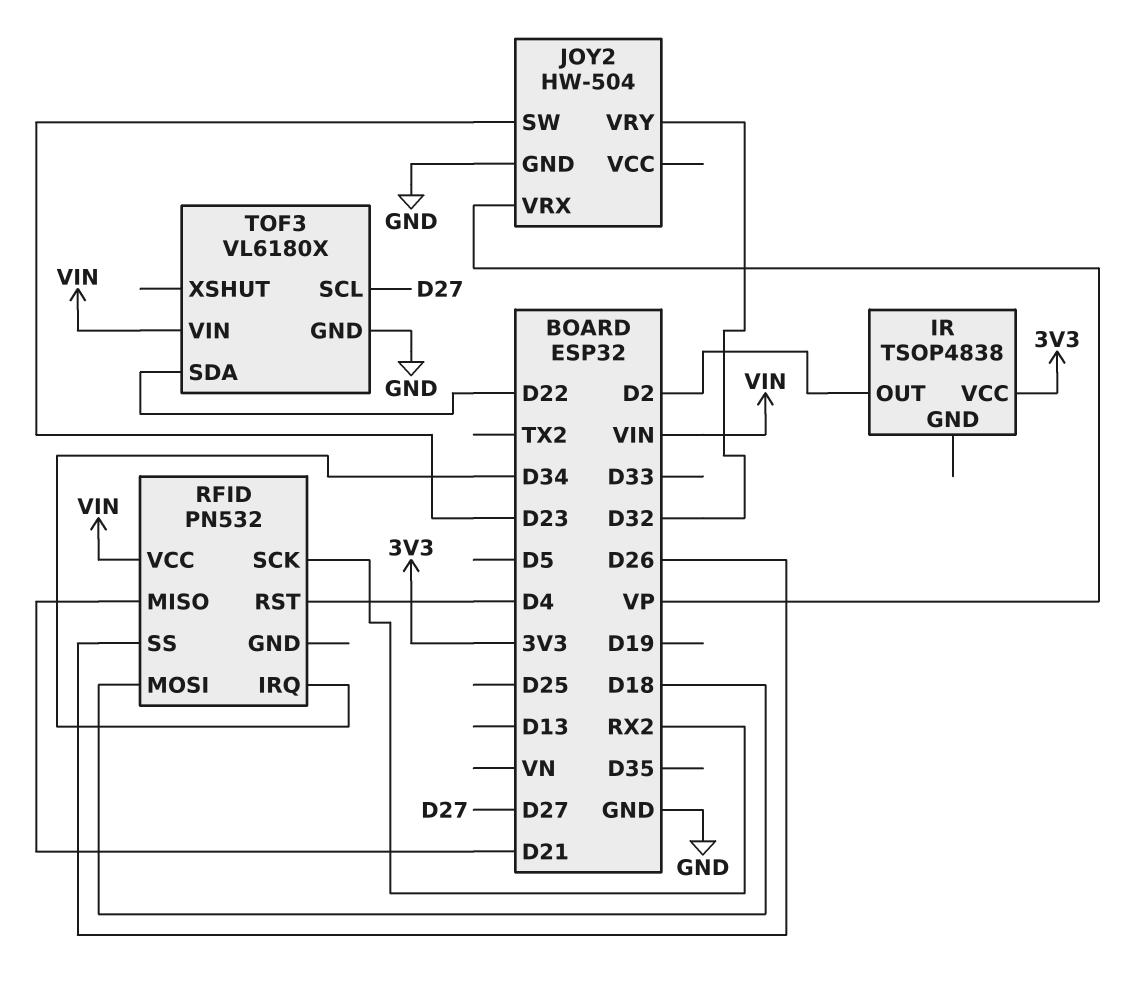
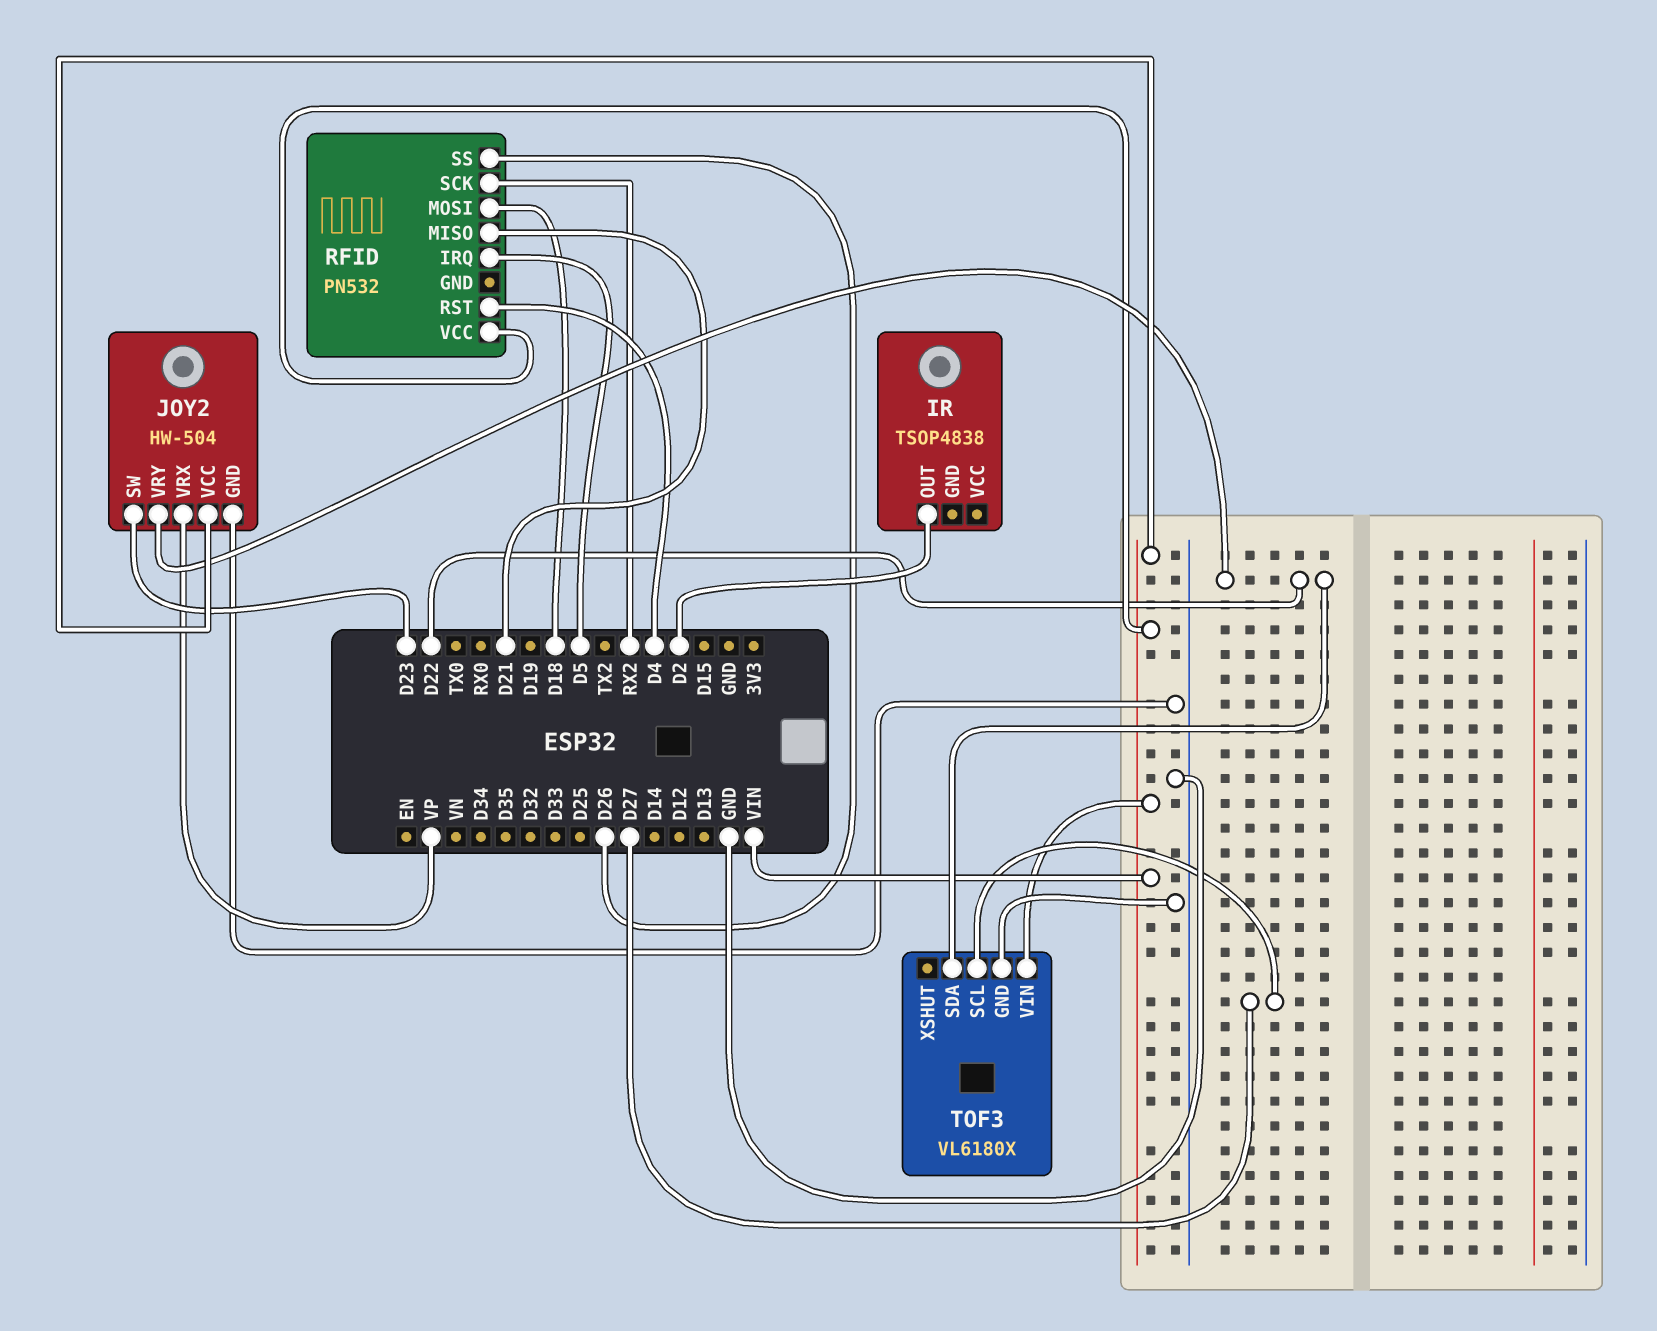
IR pin VCC: 3V3 -> none
JOY2 pin VCC: none -> VIN
JOY2 pin VRY: D32 -> D22
RFID pin IRQ: D34 -> D5

